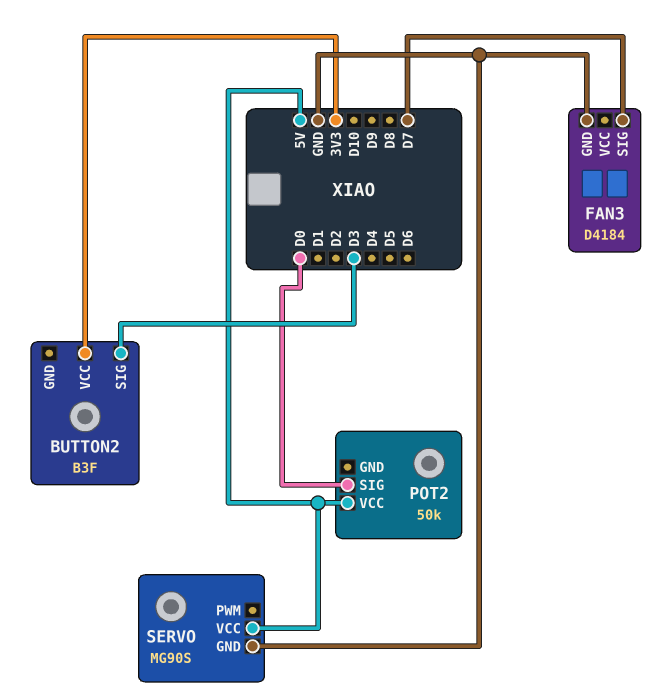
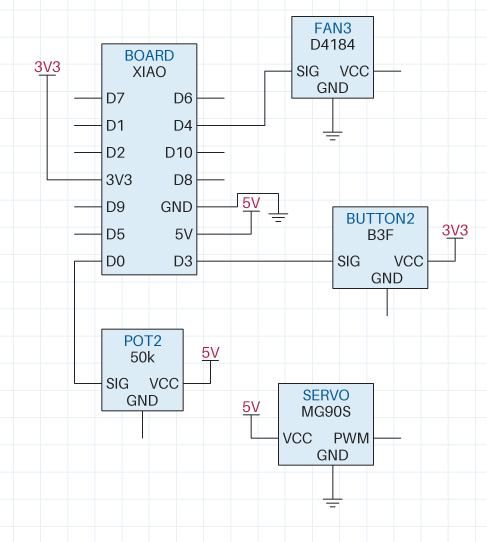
FAN3 pin SIG: D7 -> D4

